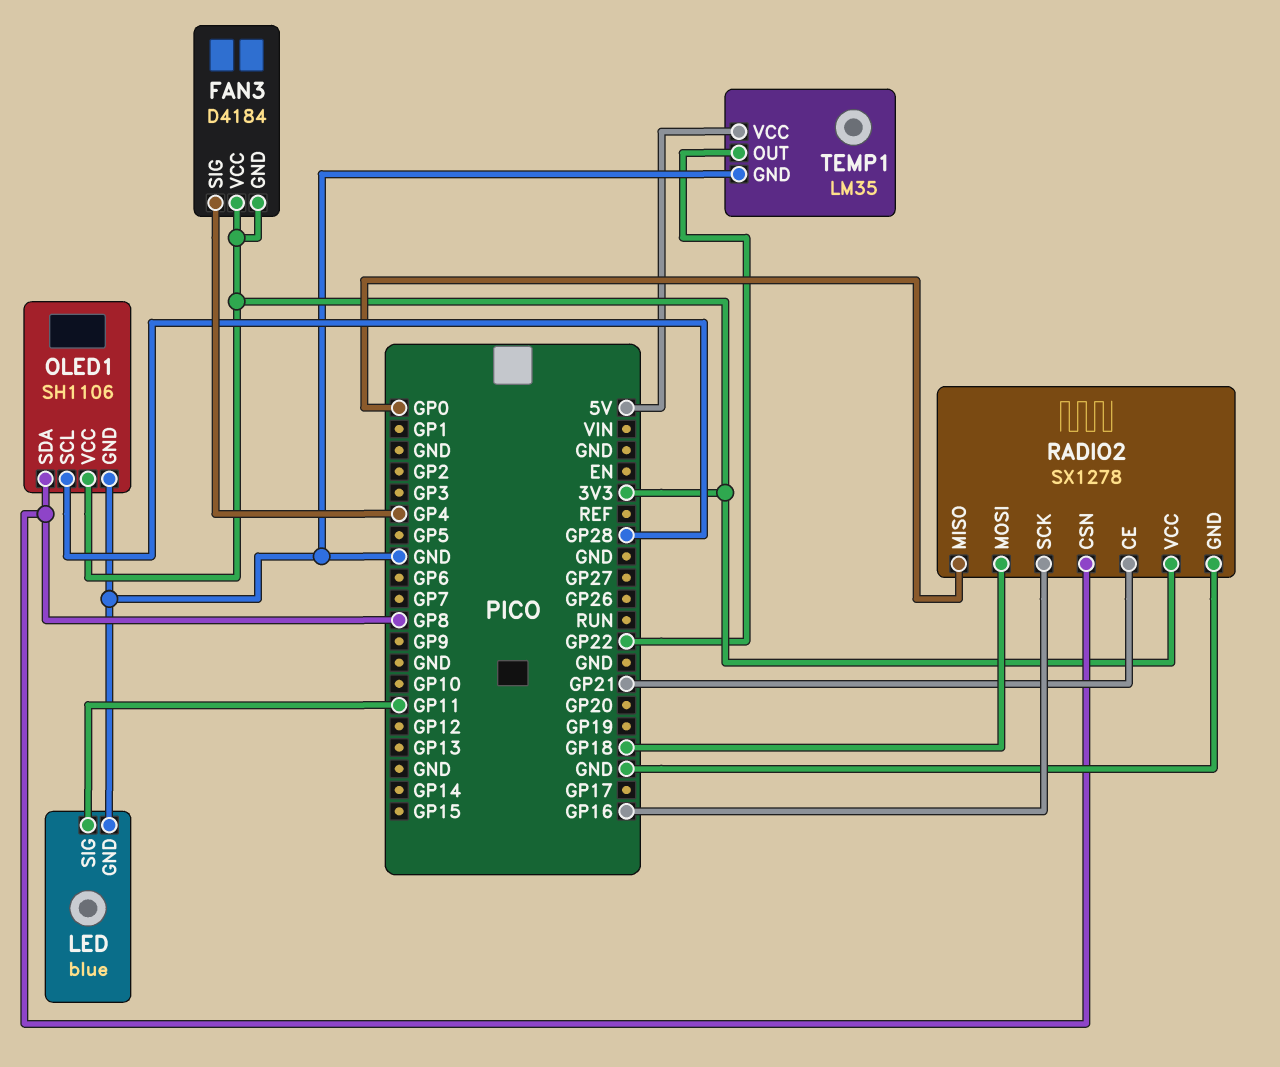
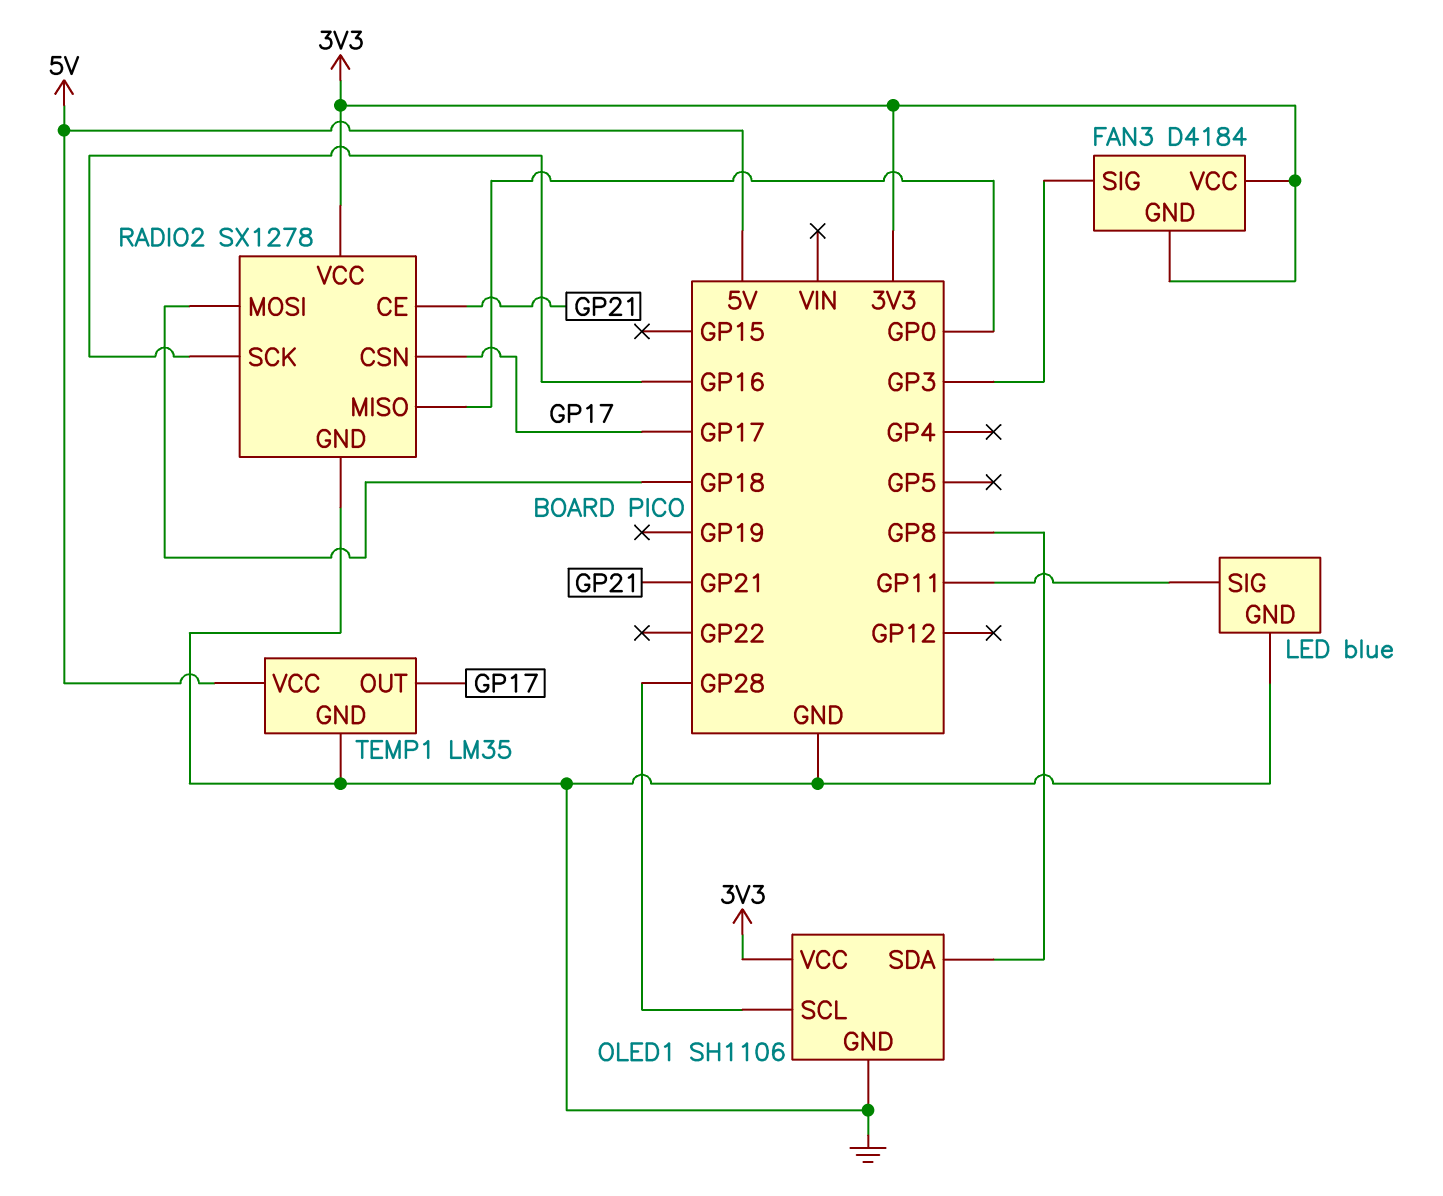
FAN3 pin SIG: GP4 -> GP3
RADIO2 pin CSN: GP8 -> GP17
TEMP1 pin OUT: GP22 -> GP17

